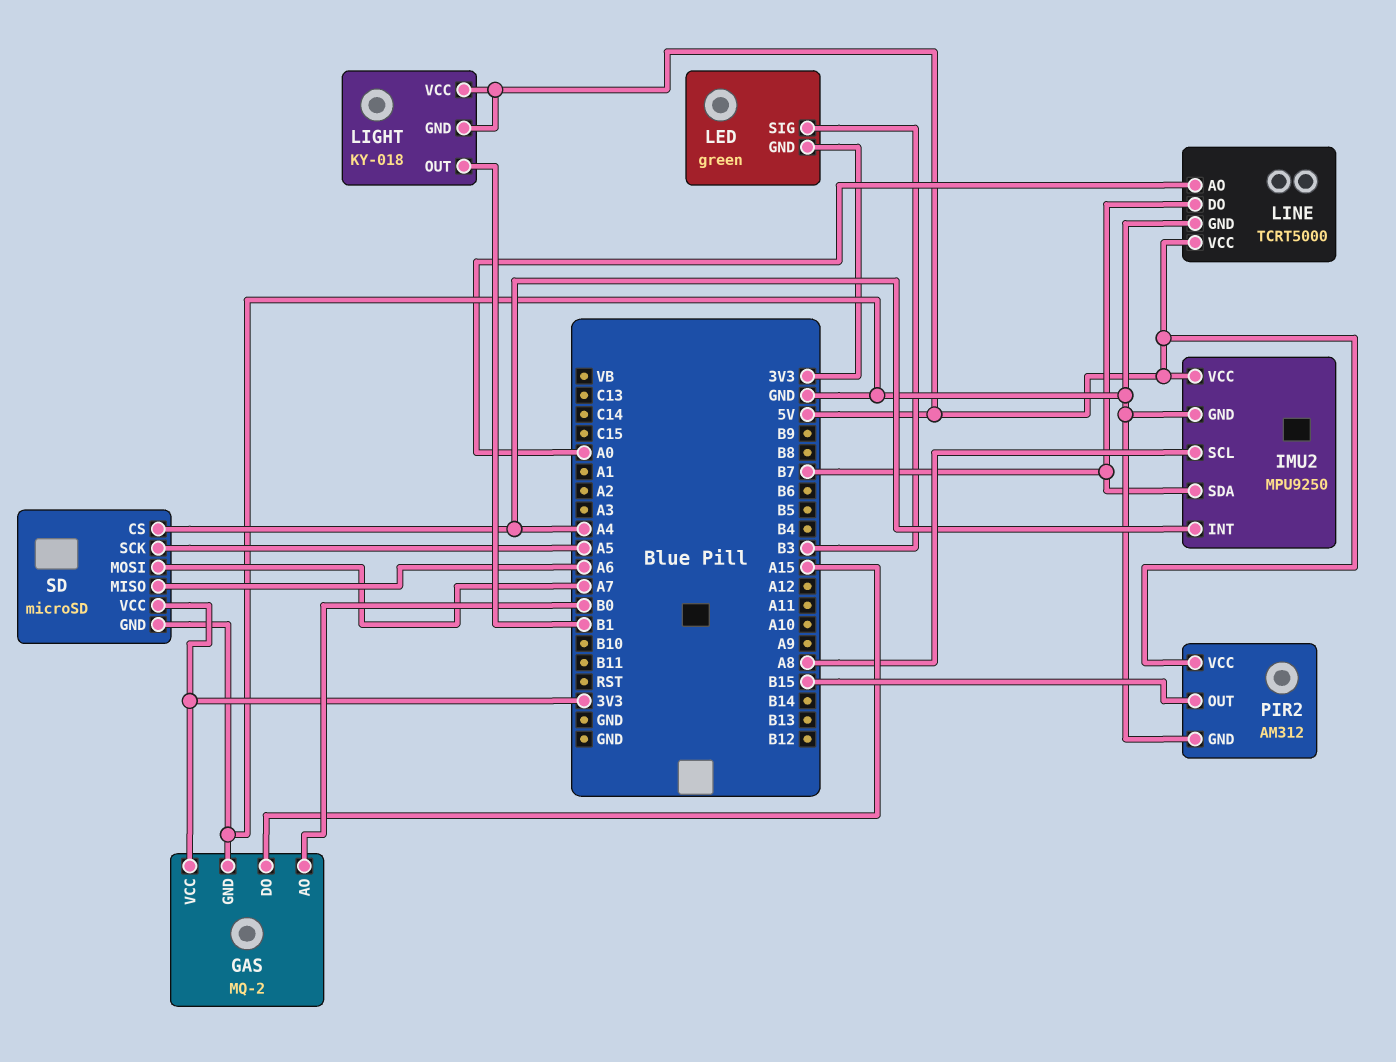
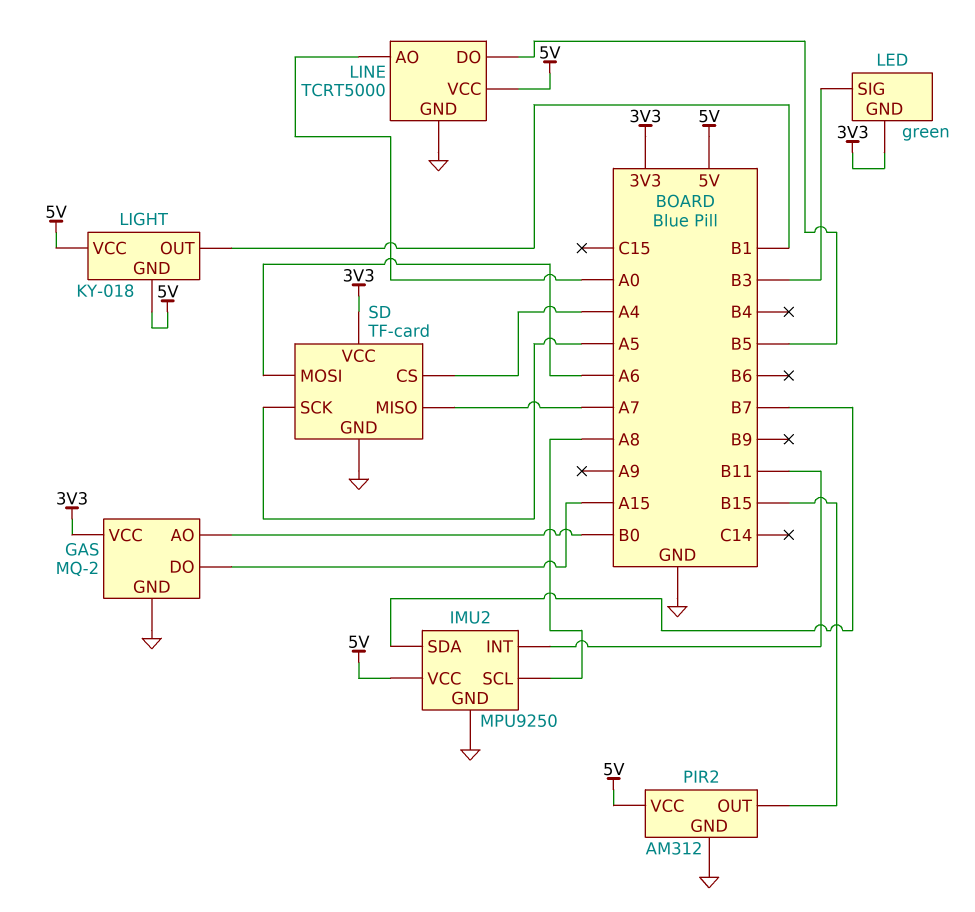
IMU2 pin INT: A4 -> B11
LINE pin DO: B7 -> B5
SD: microSD -> TF-card
SD pin MISO: A6 -> A7
SD pin MOSI: A7 -> A6

